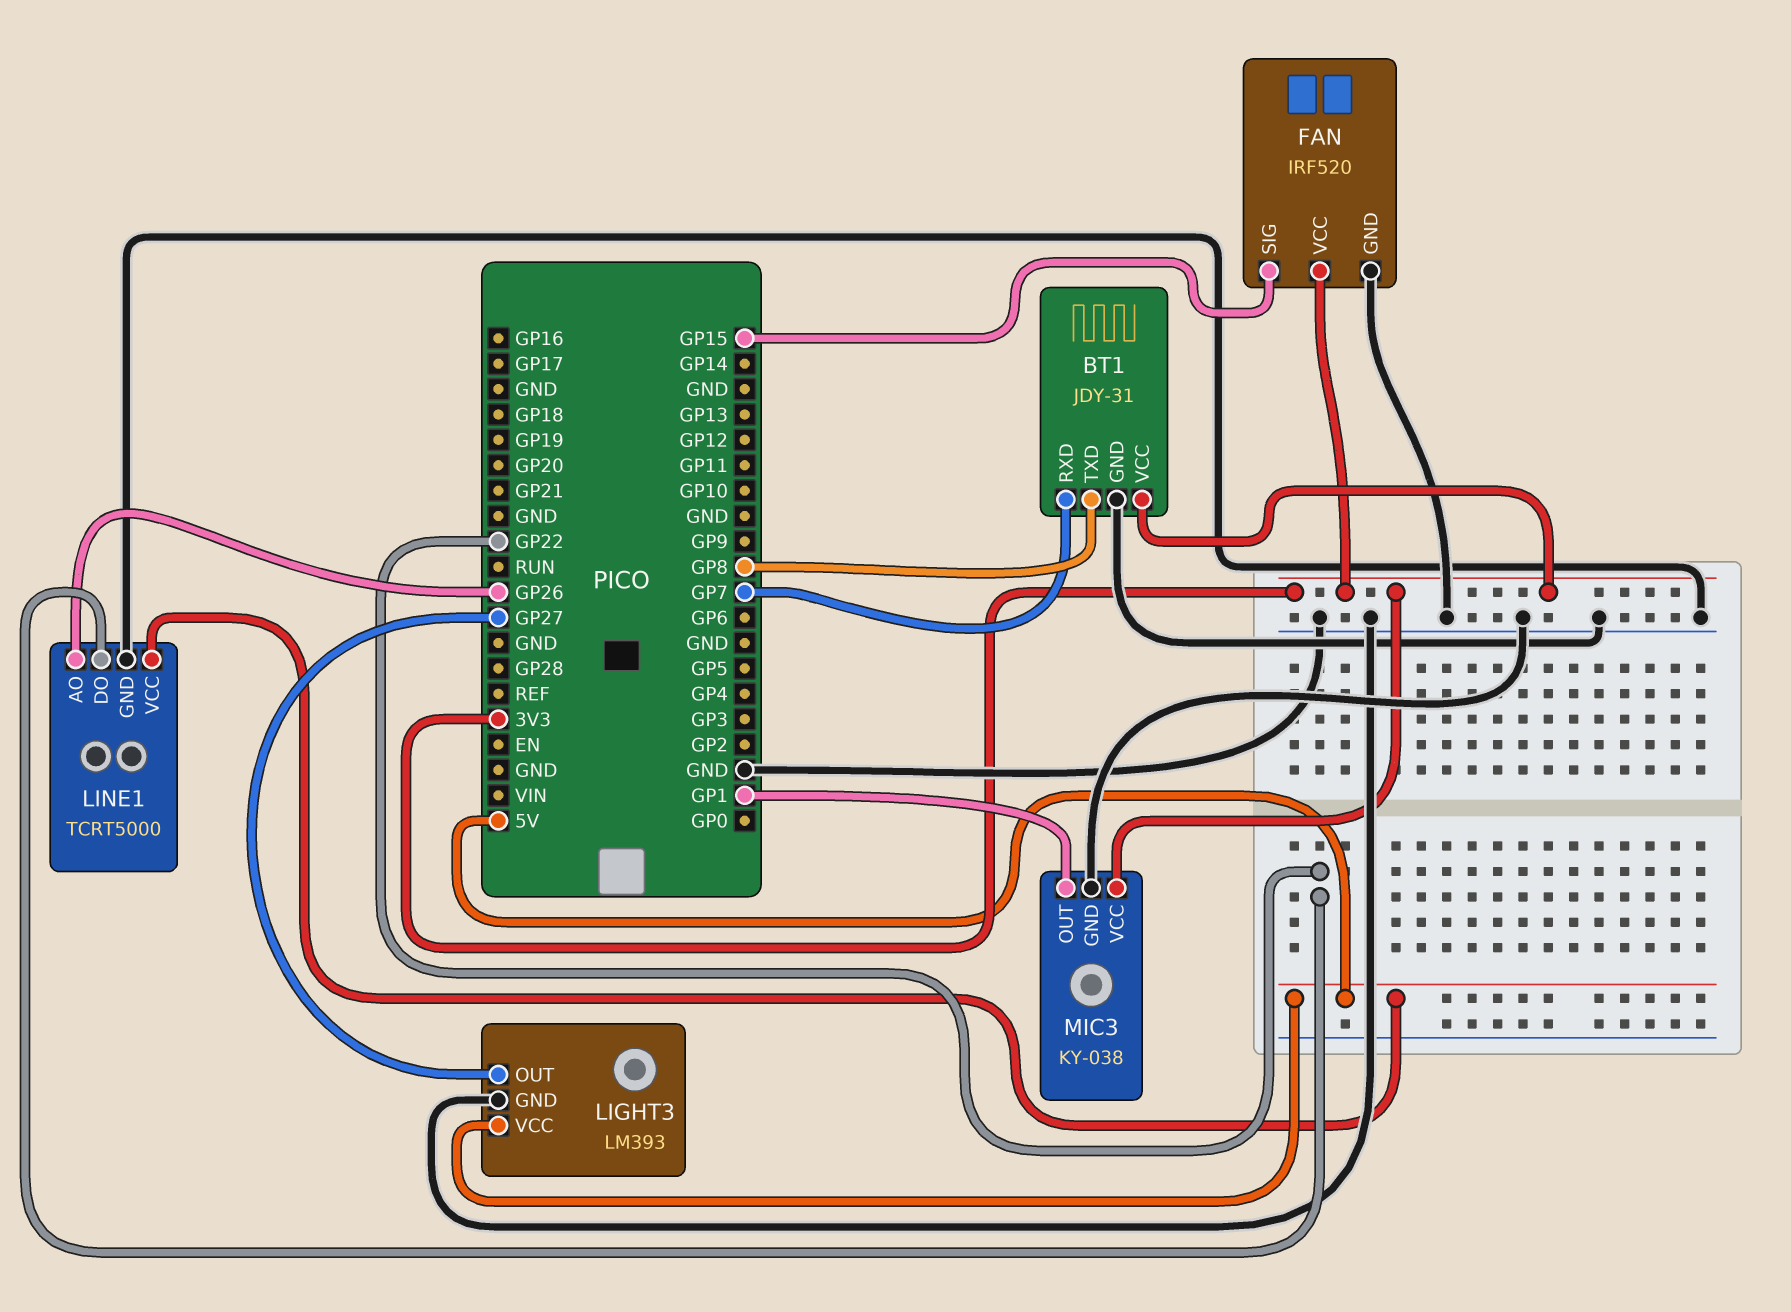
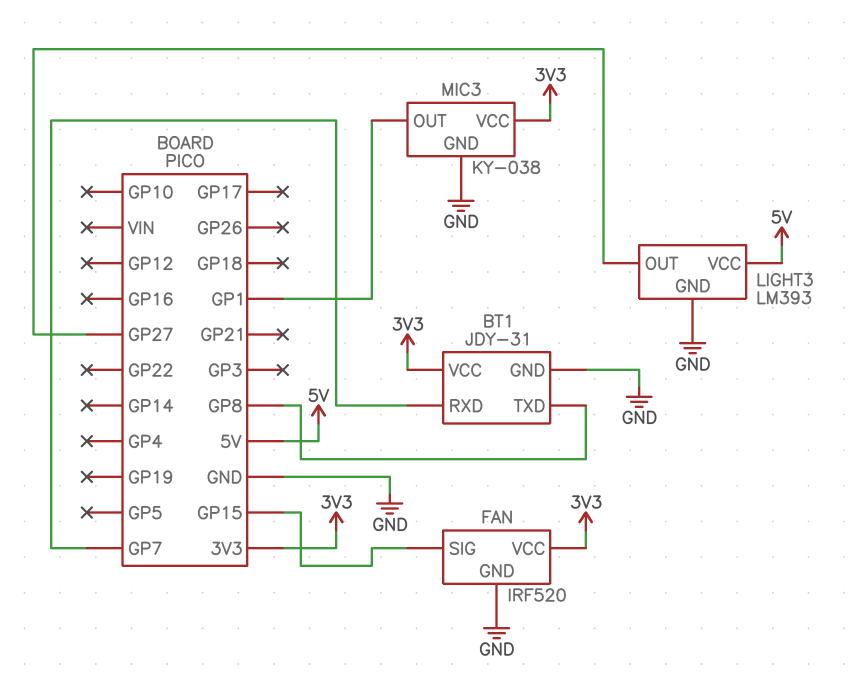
LINE1: TCRT5000 -> none
LINE1 pin AO: GP26 -> none
LINE1 pin DO: GP22 -> none
LINE1 pin GND: GND -> none
LINE1 pin VCC: 5V -> none

